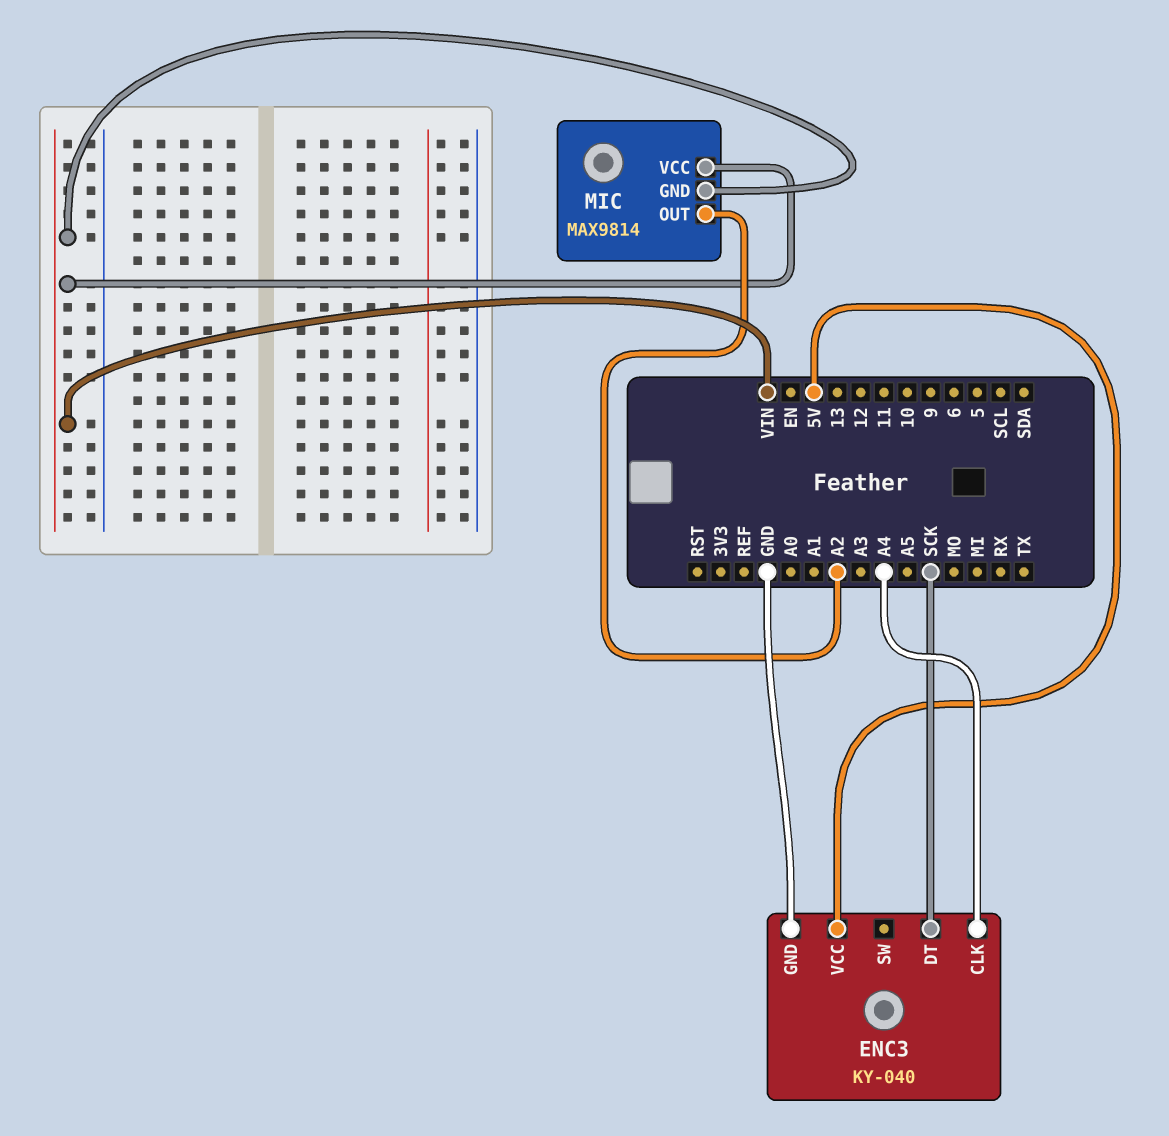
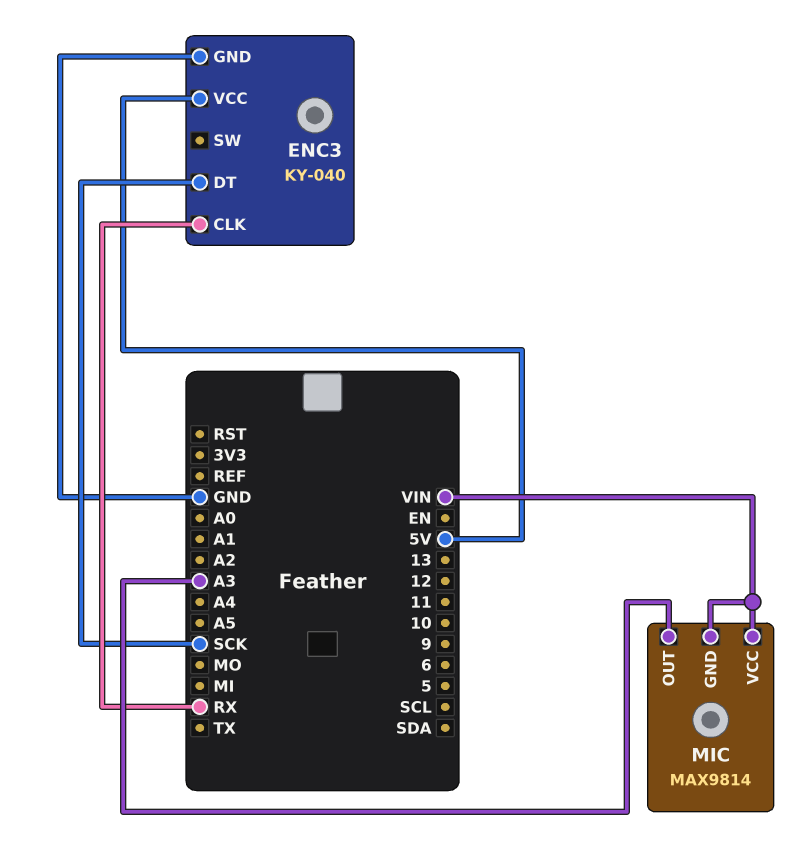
ENC3 pin CLK: A4 -> RX
MIC pin OUT: A2 -> A3

